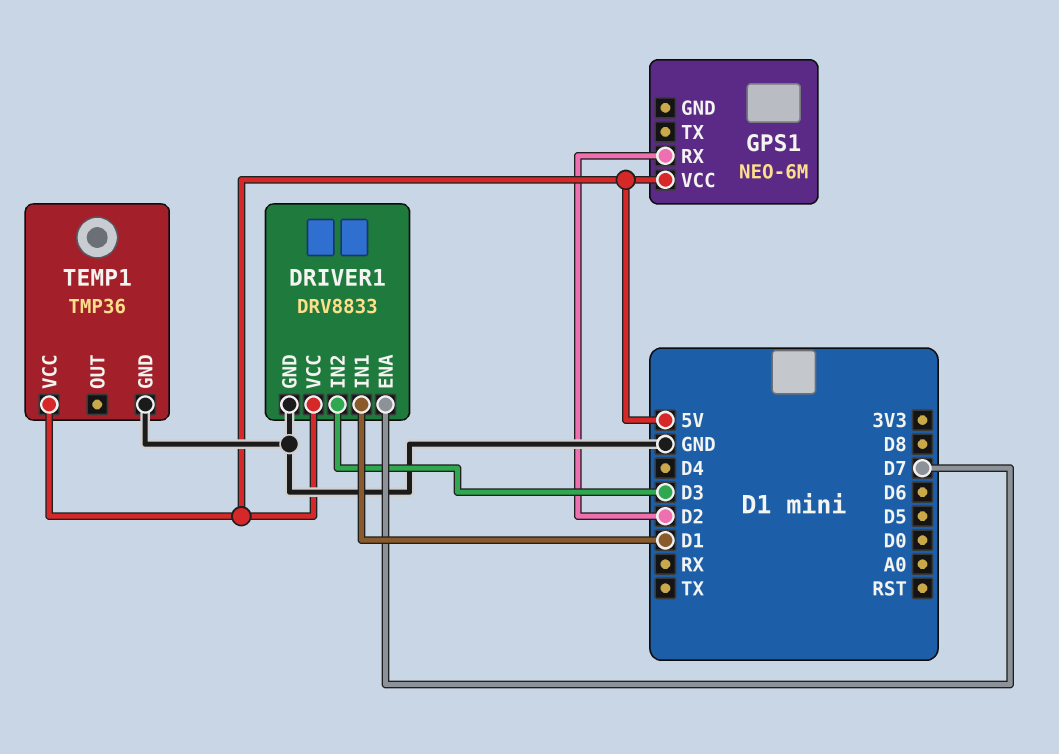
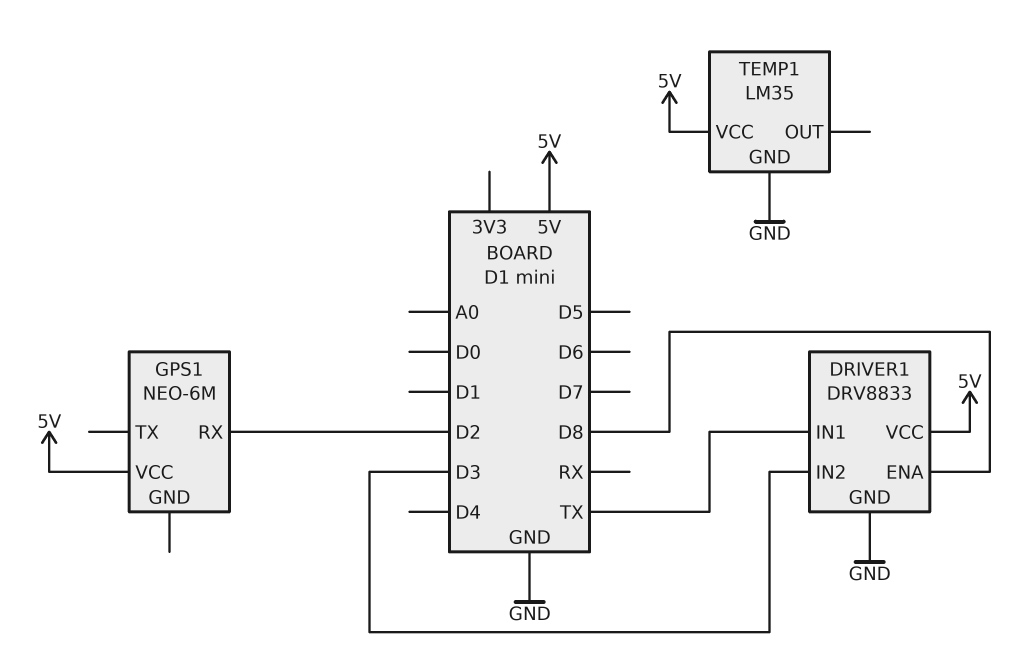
DRIVER1 pin ENA: D7 -> D8
DRIVER1 pin IN1: D1 -> TX
TEMP1: TMP36 -> LM35

